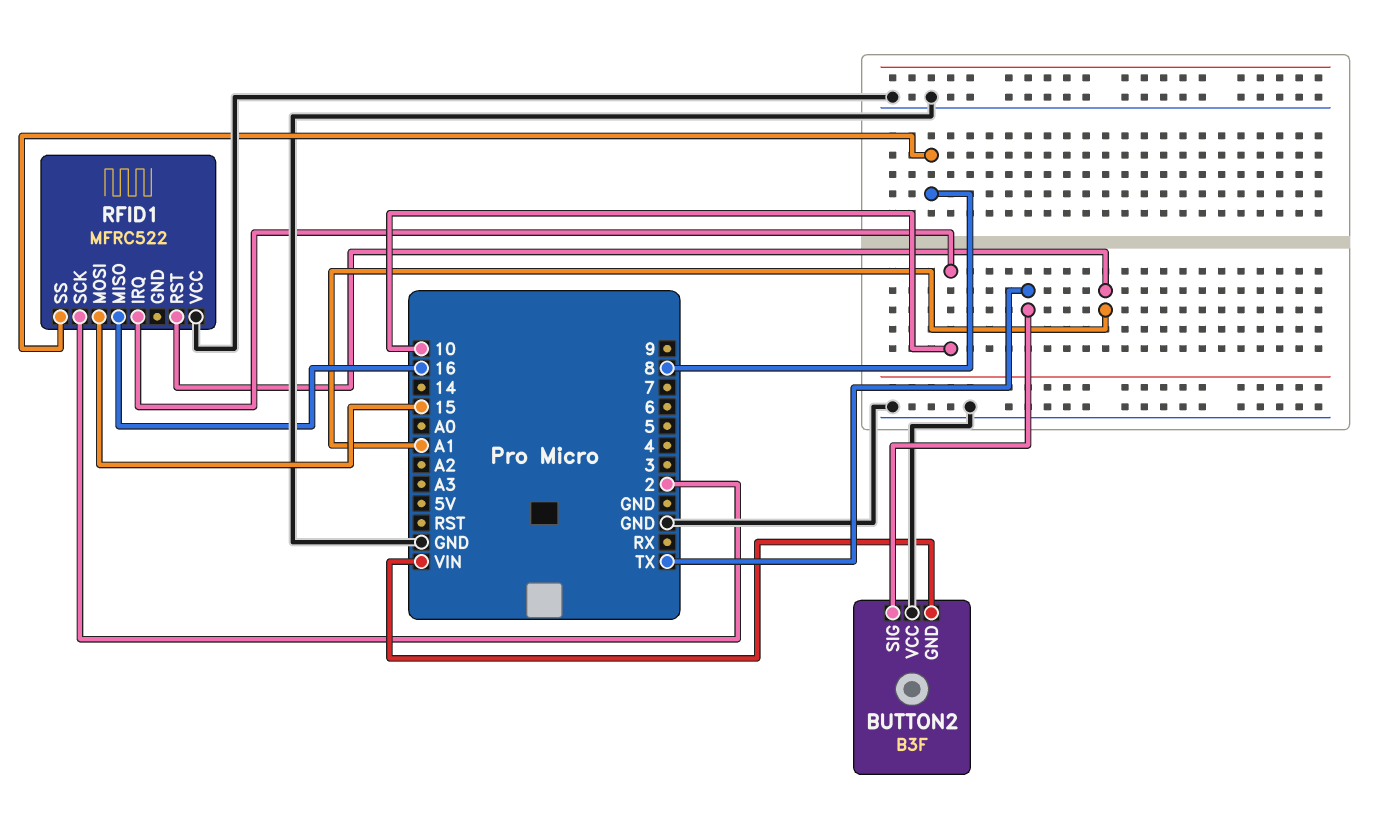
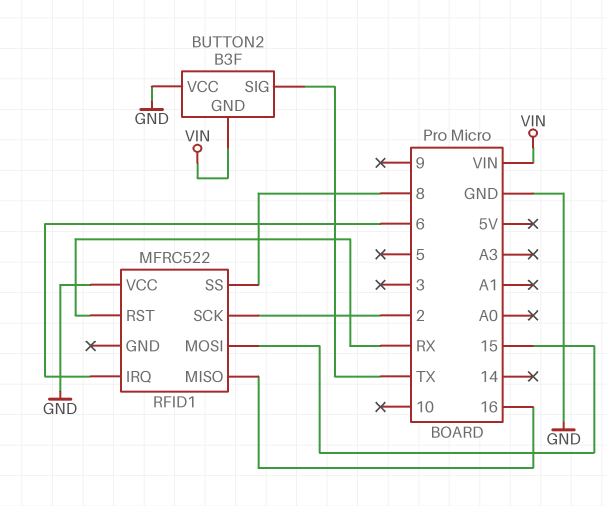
RFID1 pin IRQ: 10 -> 6
RFID1 pin RST: A1 -> RX

